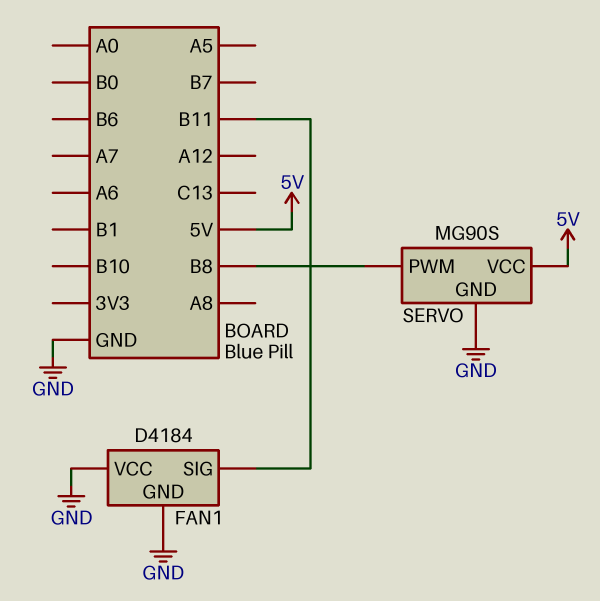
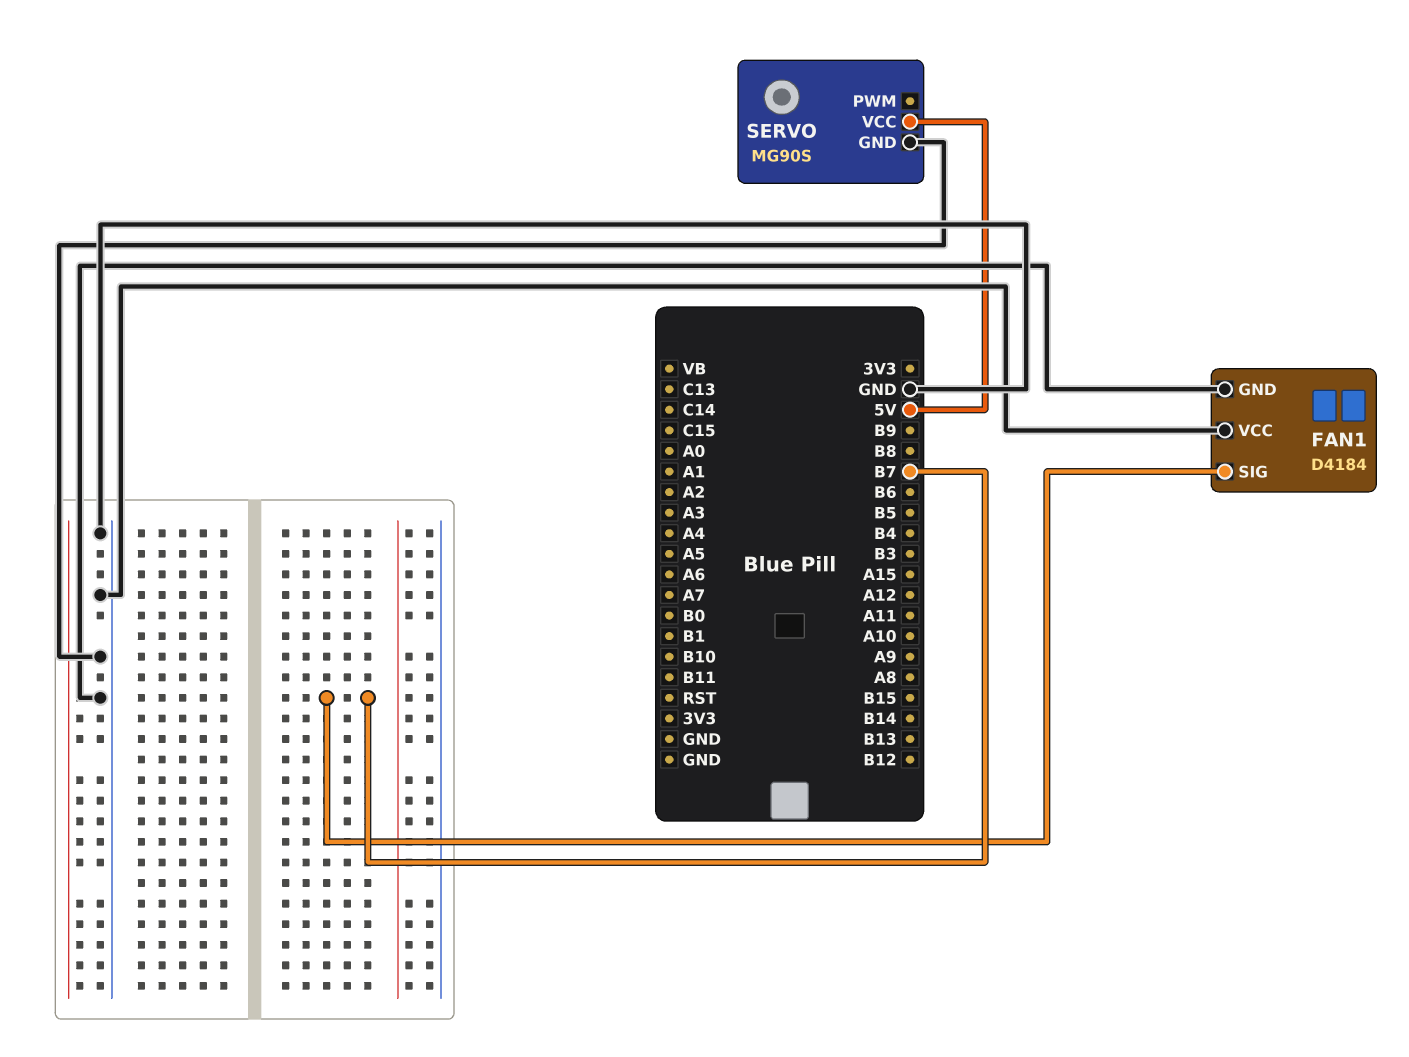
FAN1 pin SIG: B11 -> B7
SERVO pin PWM: B8 -> none

